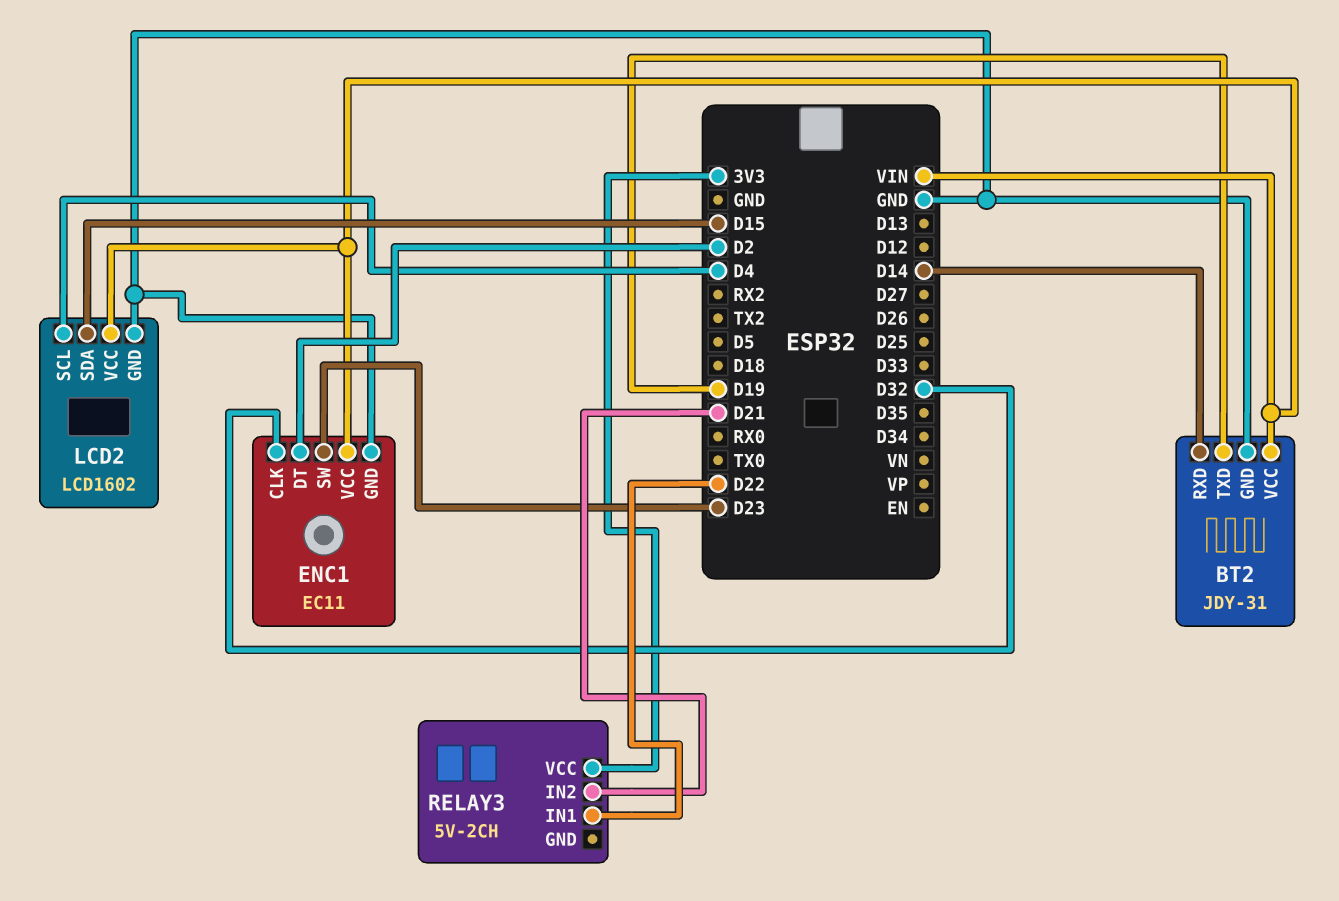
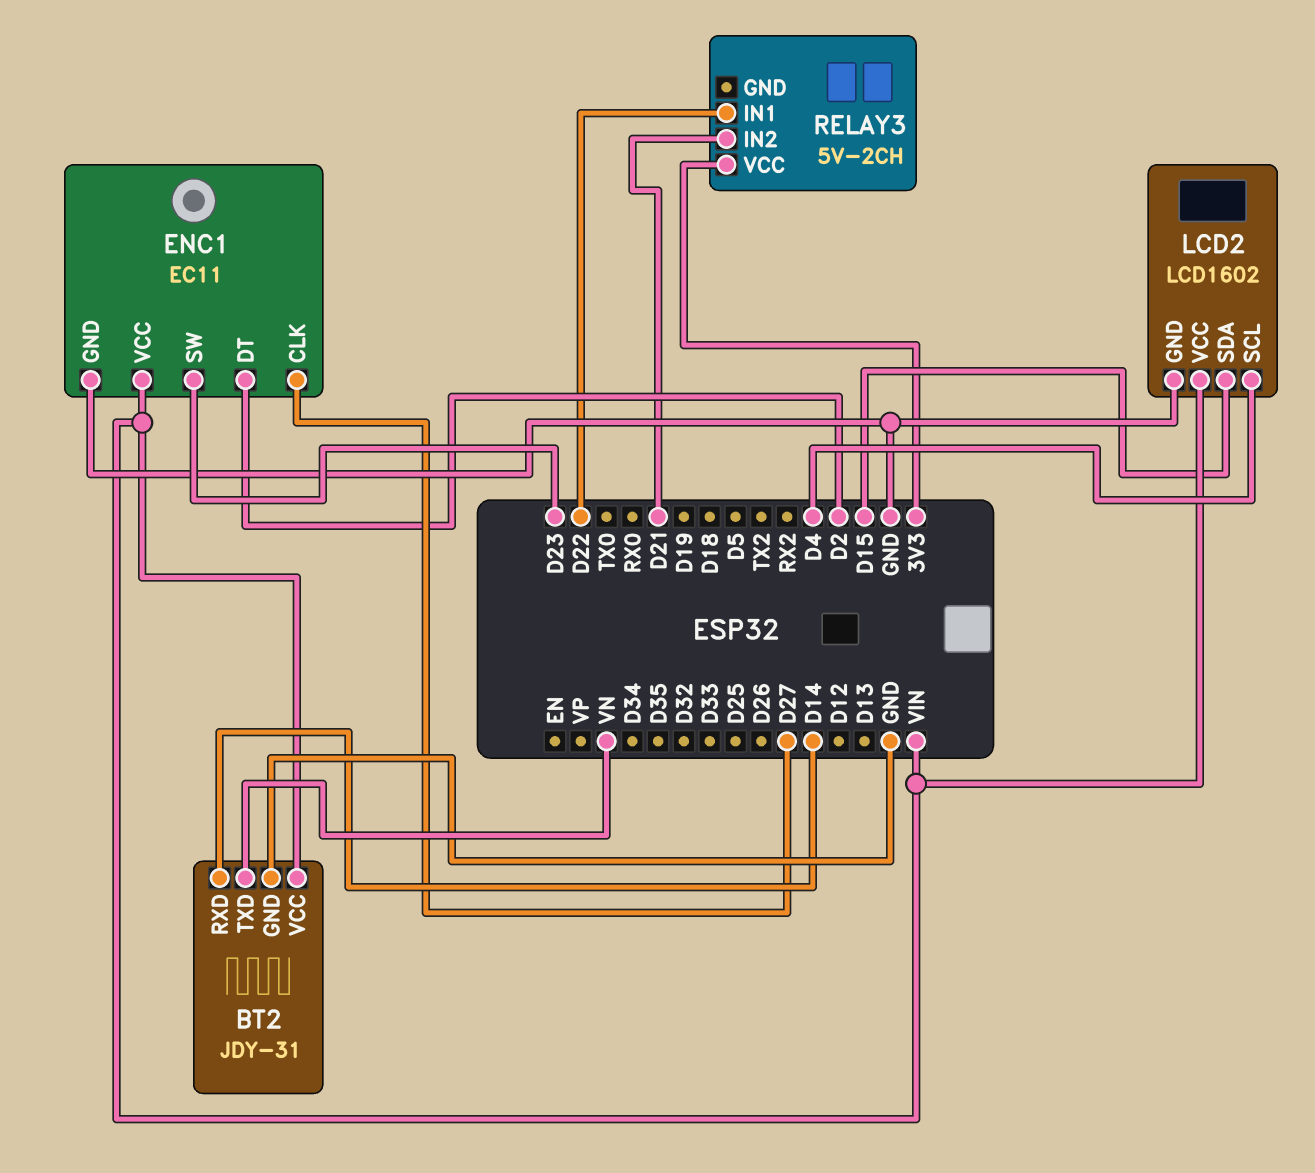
BT2 pin TXD: D19 -> VN
ENC1 pin CLK: D32 -> D27

